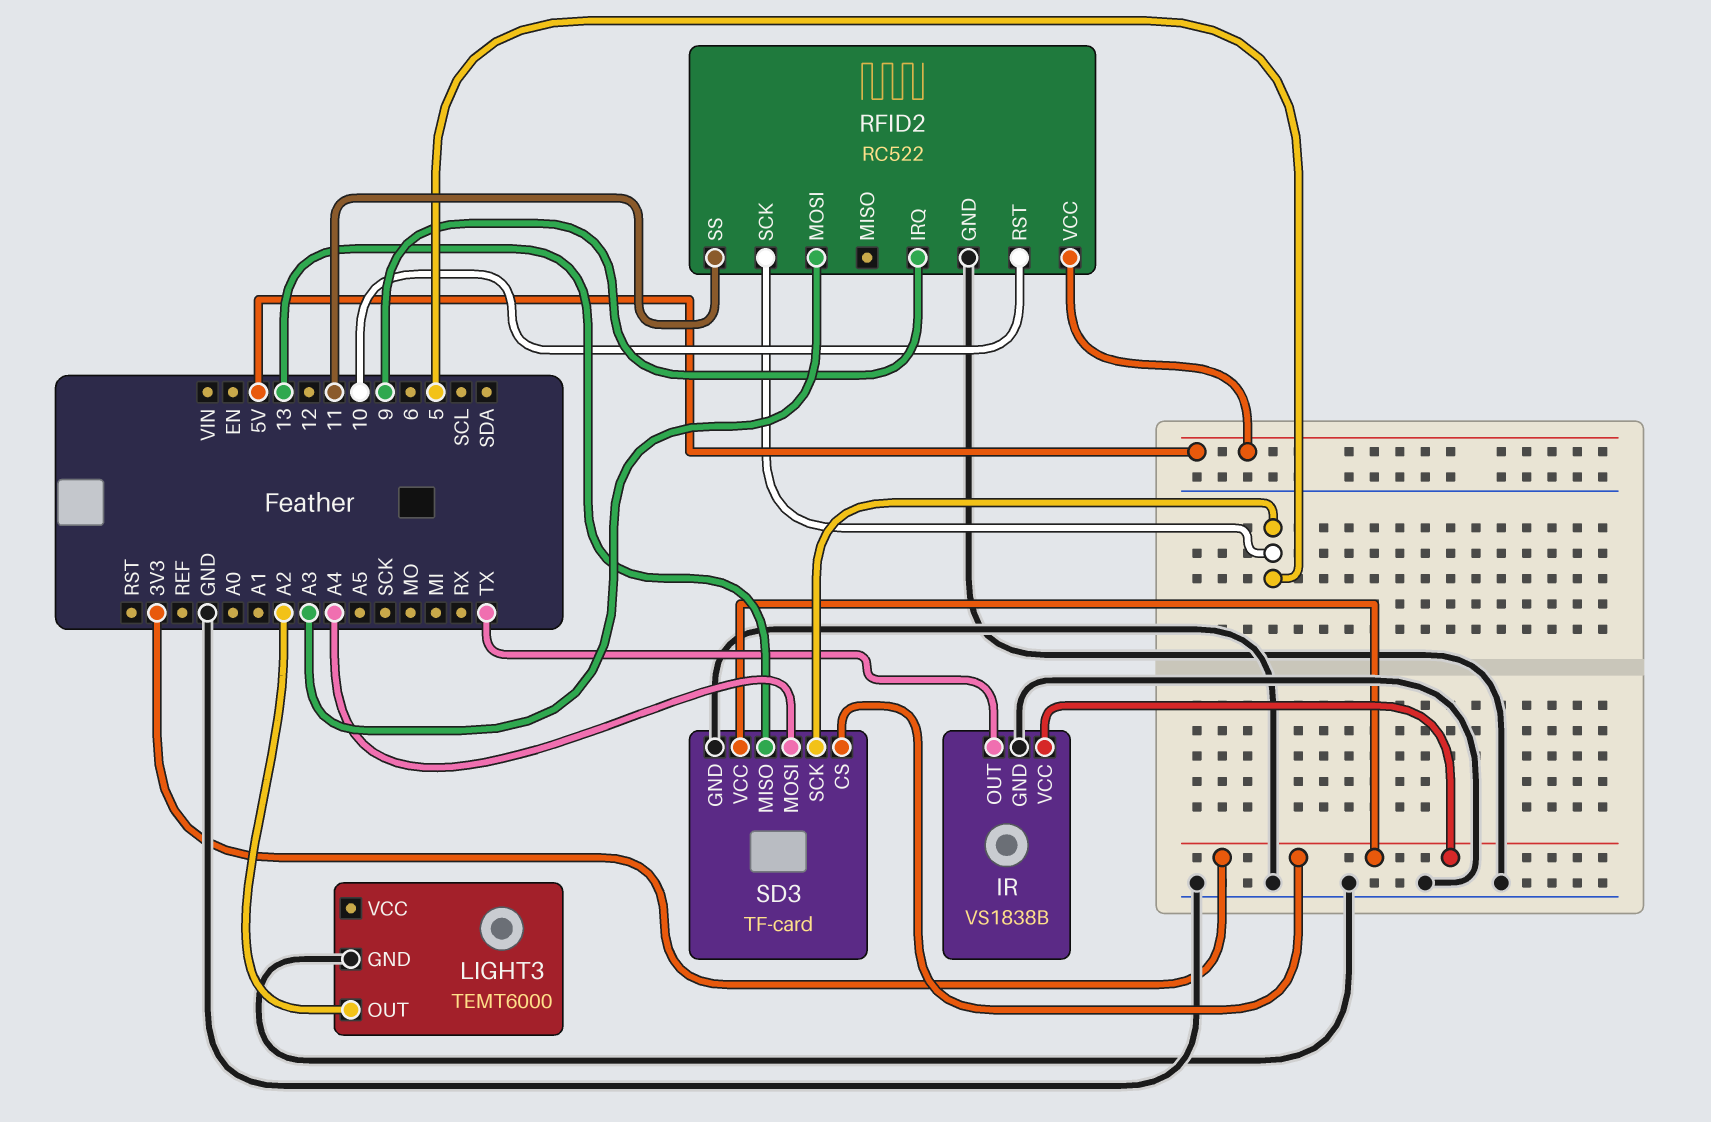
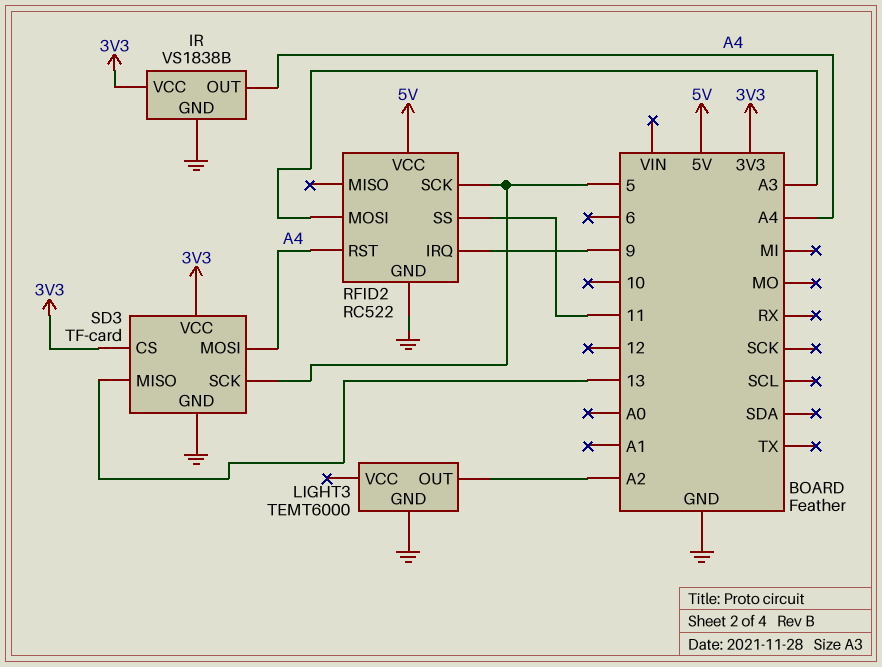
IR pin OUT: TX -> A4
RFID2 pin RST: 10 -> A4

